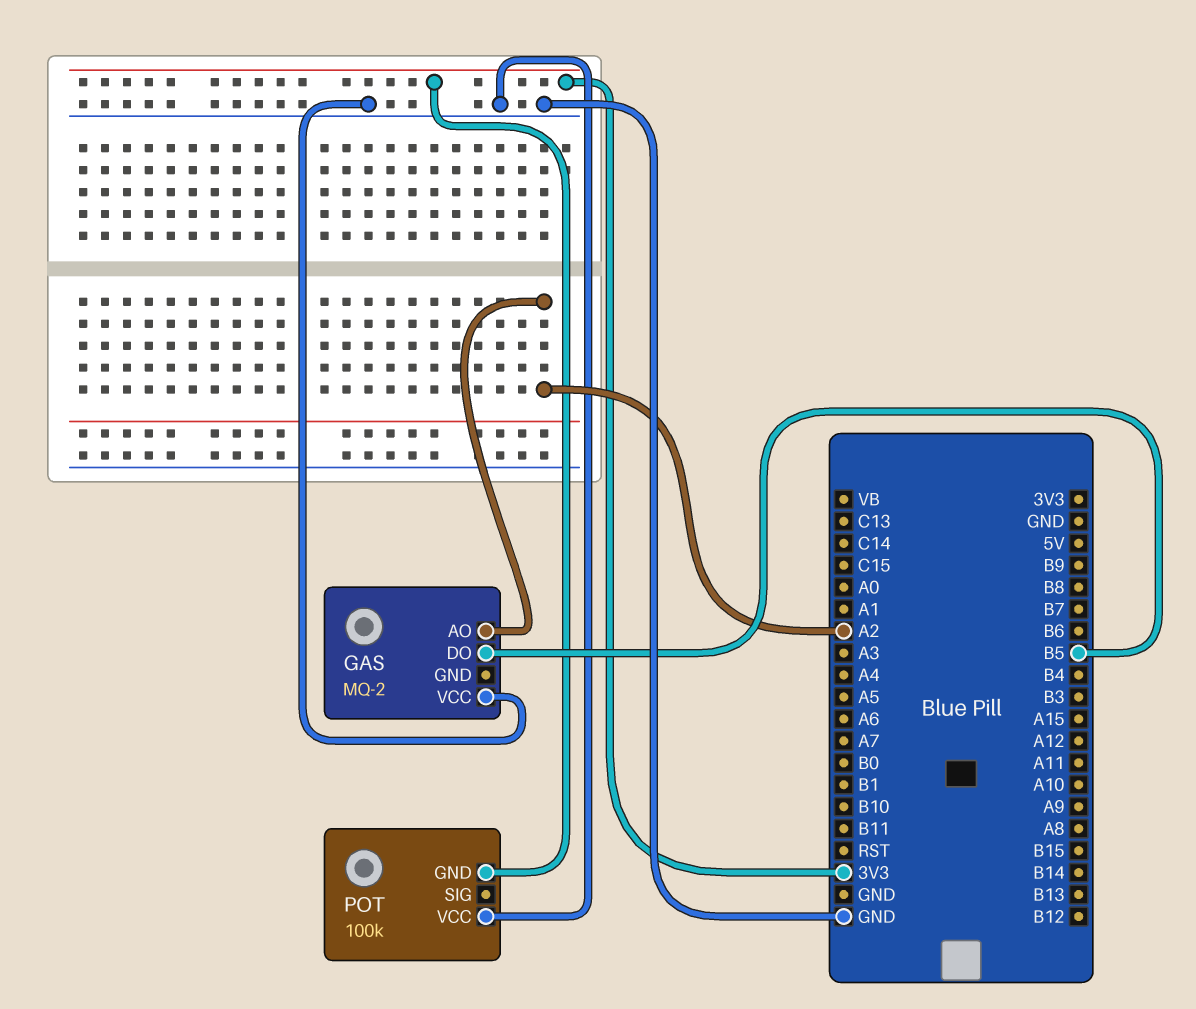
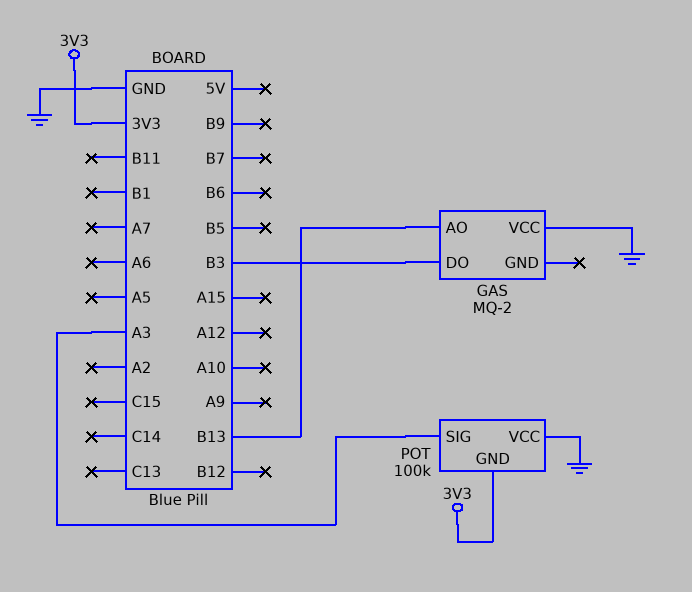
GAS pin AO: A2 -> B13
GAS pin DO: B5 -> B3
POT pin SIG: none -> A3

